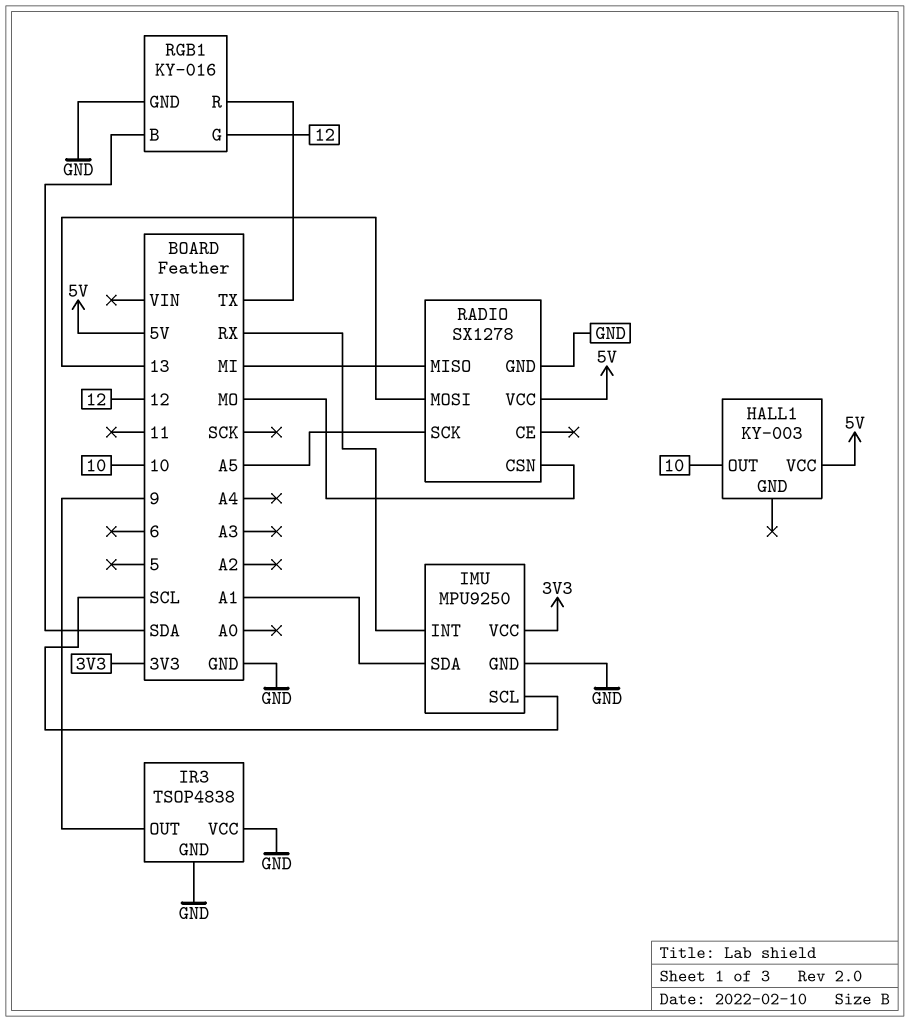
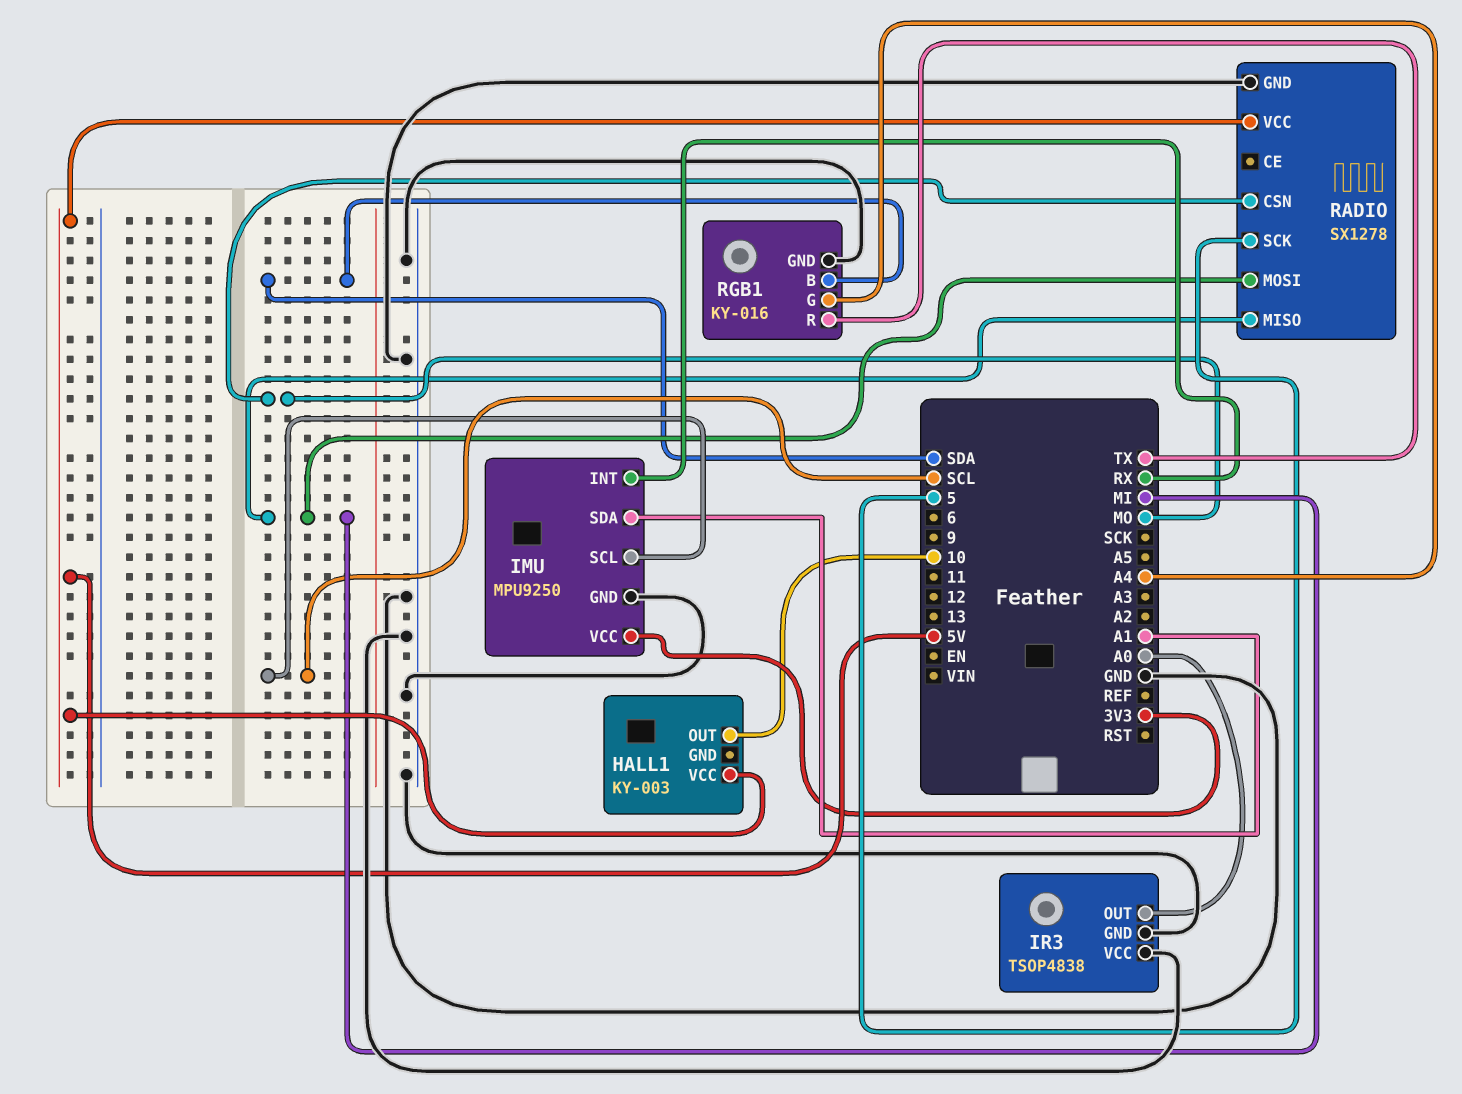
IR3 pin OUT: 9 -> A0
RADIO pin MOSI: 13 -> MI
RADIO pin SCK: A5 -> 5
RGB1 pin G: 12 -> A4

